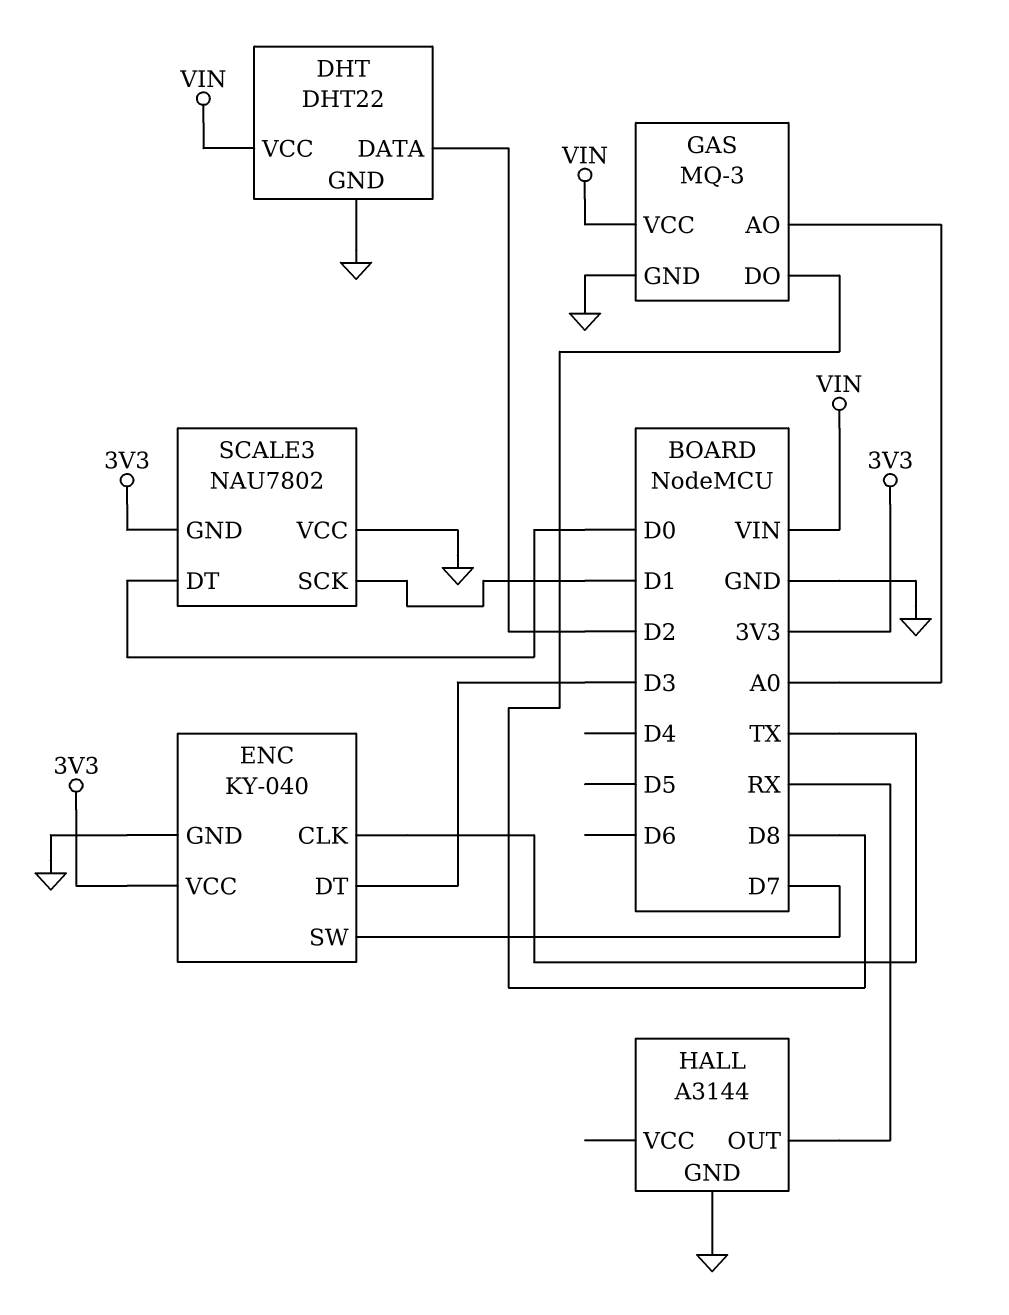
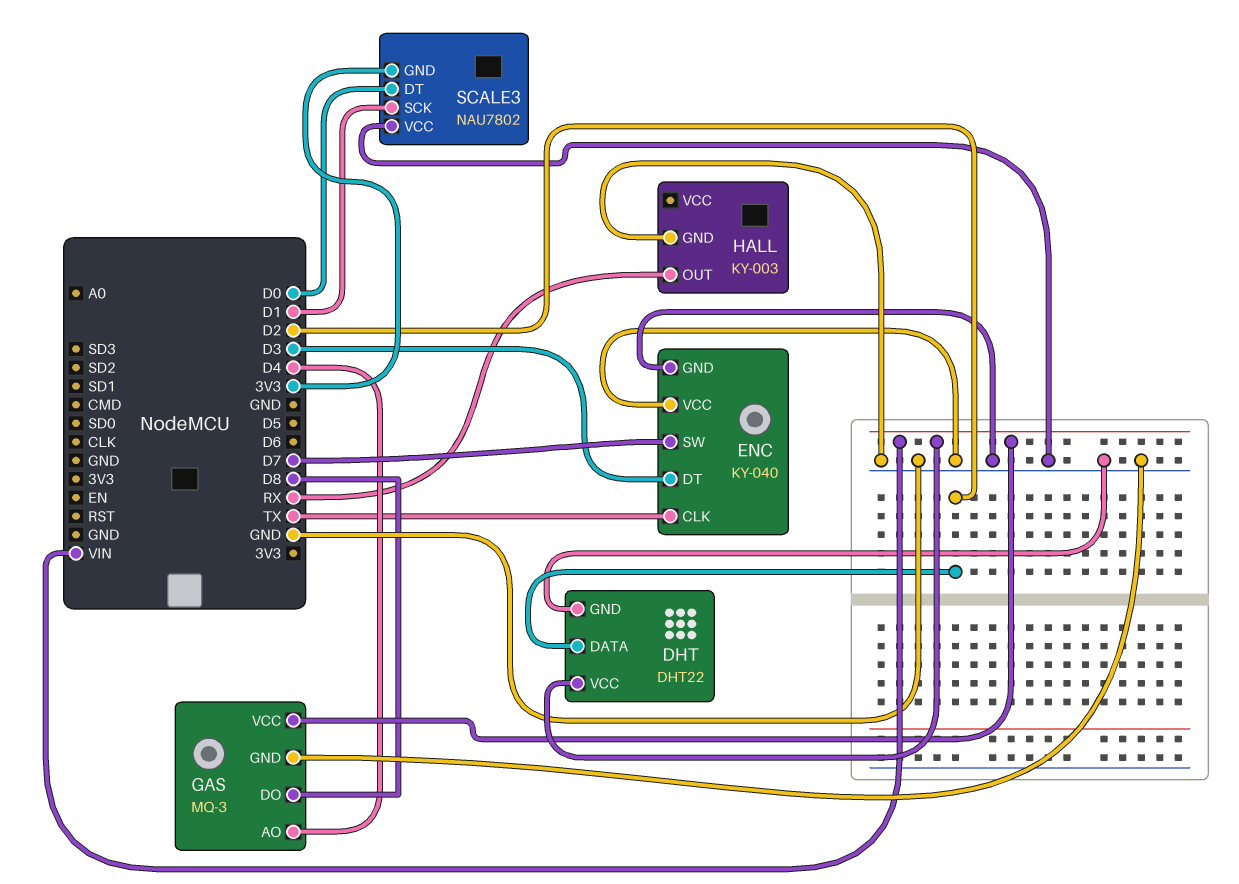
ENC pin VCC: 3V3 -> GND
GAS pin AO: A0 -> D4
HALL: A3144 -> KY-003

